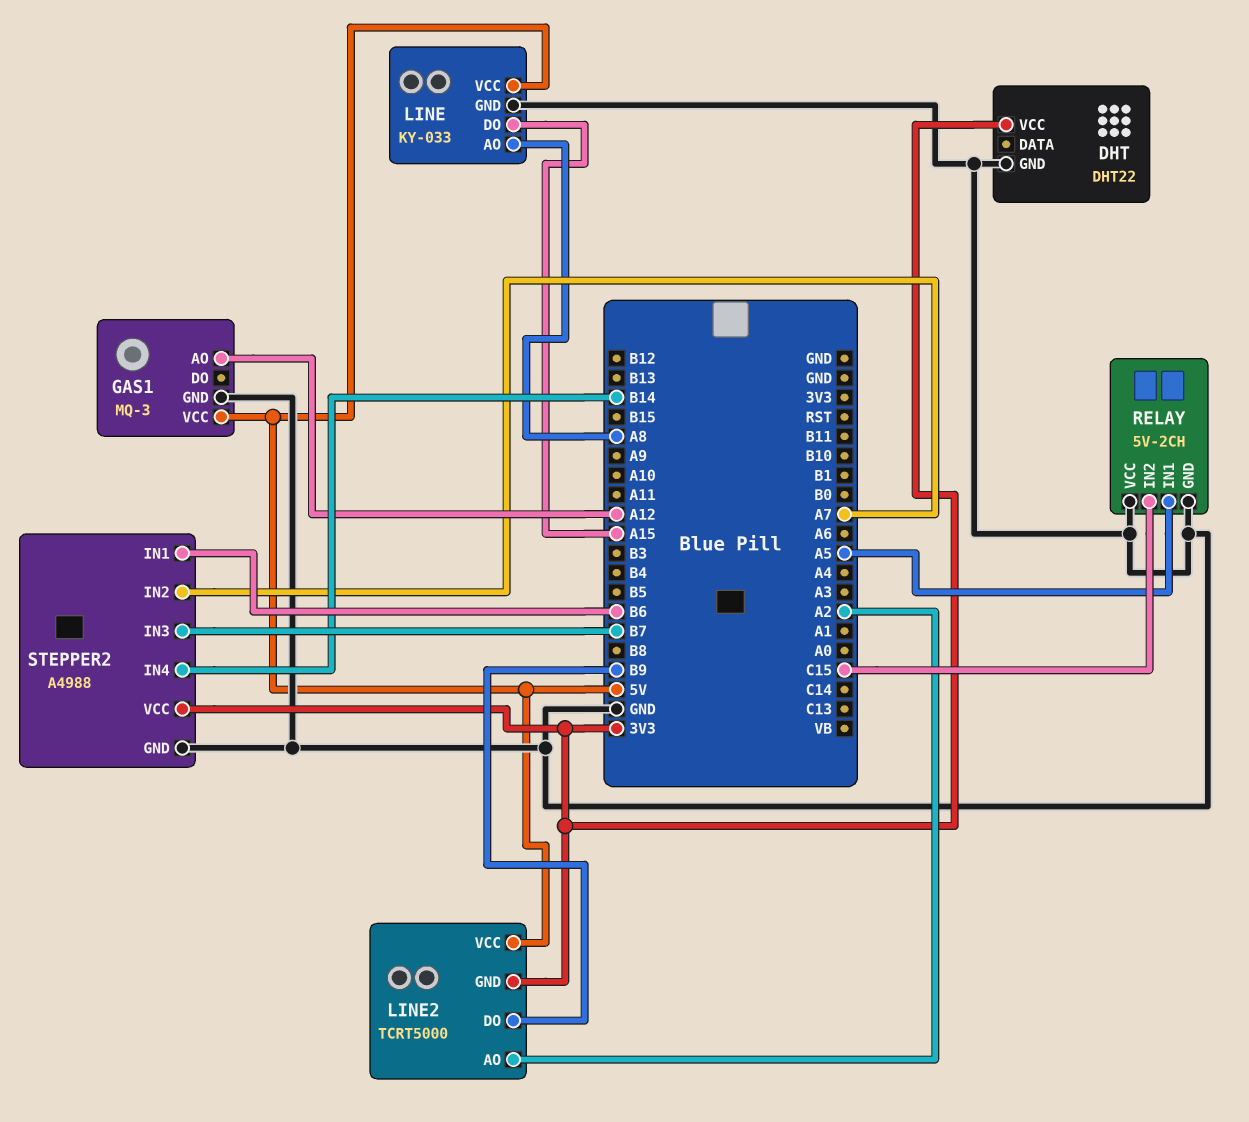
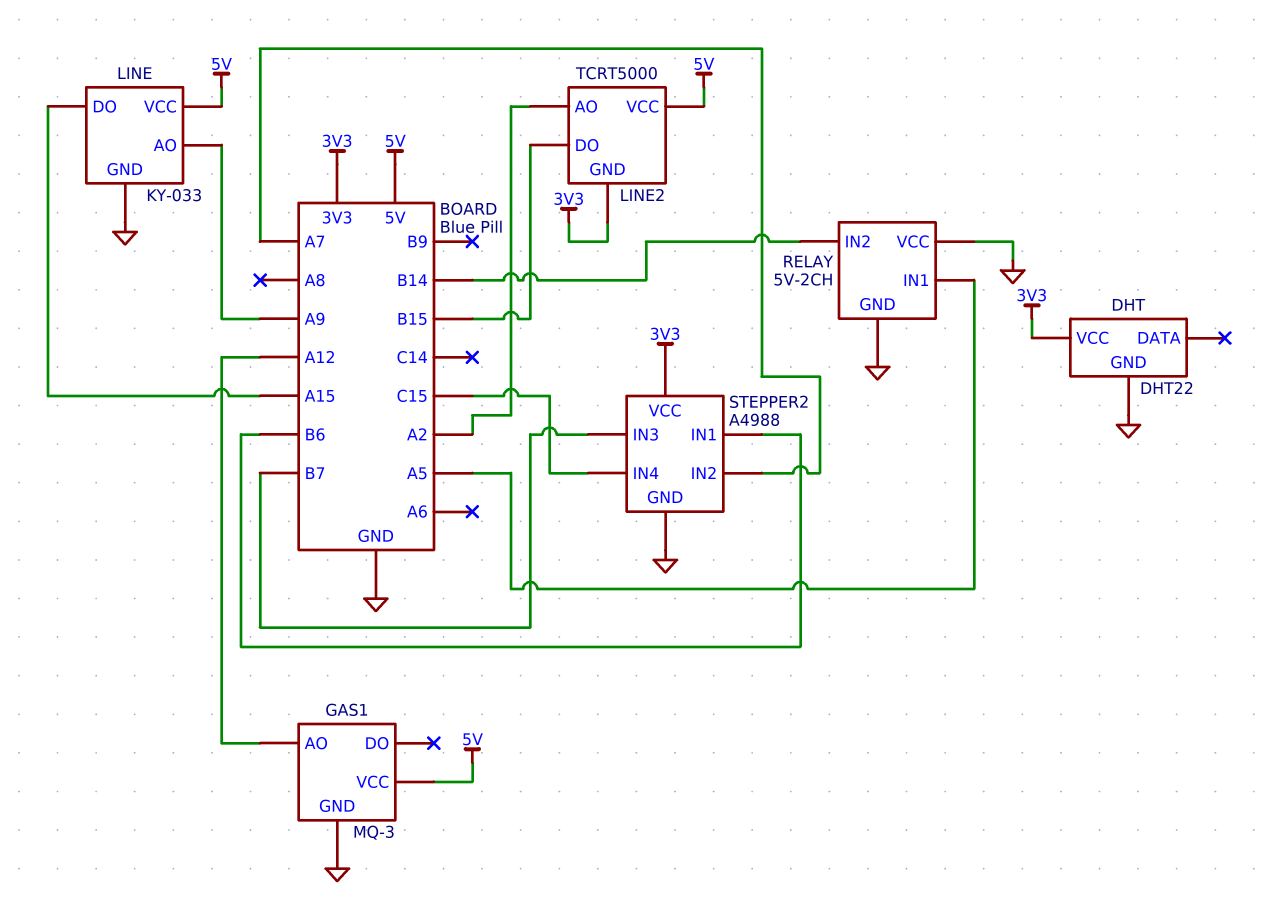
LINE pin AO: A8 -> A9
LINE2 pin DO: B9 -> B15
RELAY pin IN2: C15 -> B14
STEPPER2 pin IN4: B14 -> C15

